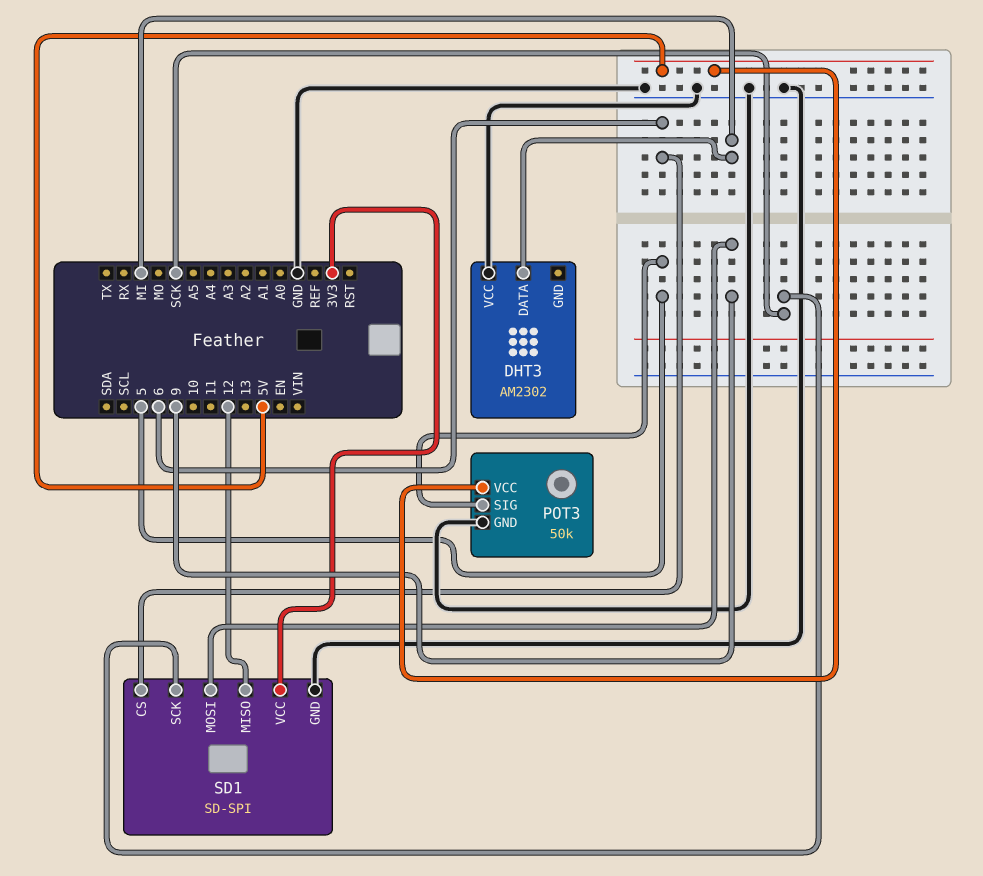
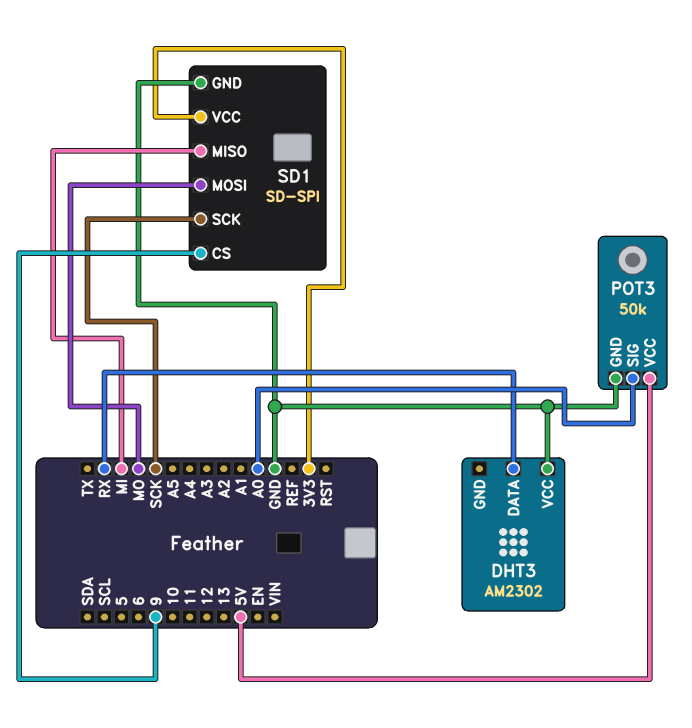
DHT3 pin DATA: MI -> RX
POT3 pin SIG: 5 -> A0
SD1 pin CS: 6 -> 9
SD1 pin MISO: 12 -> MI
SD1 pin MOSI: 9 -> MO

